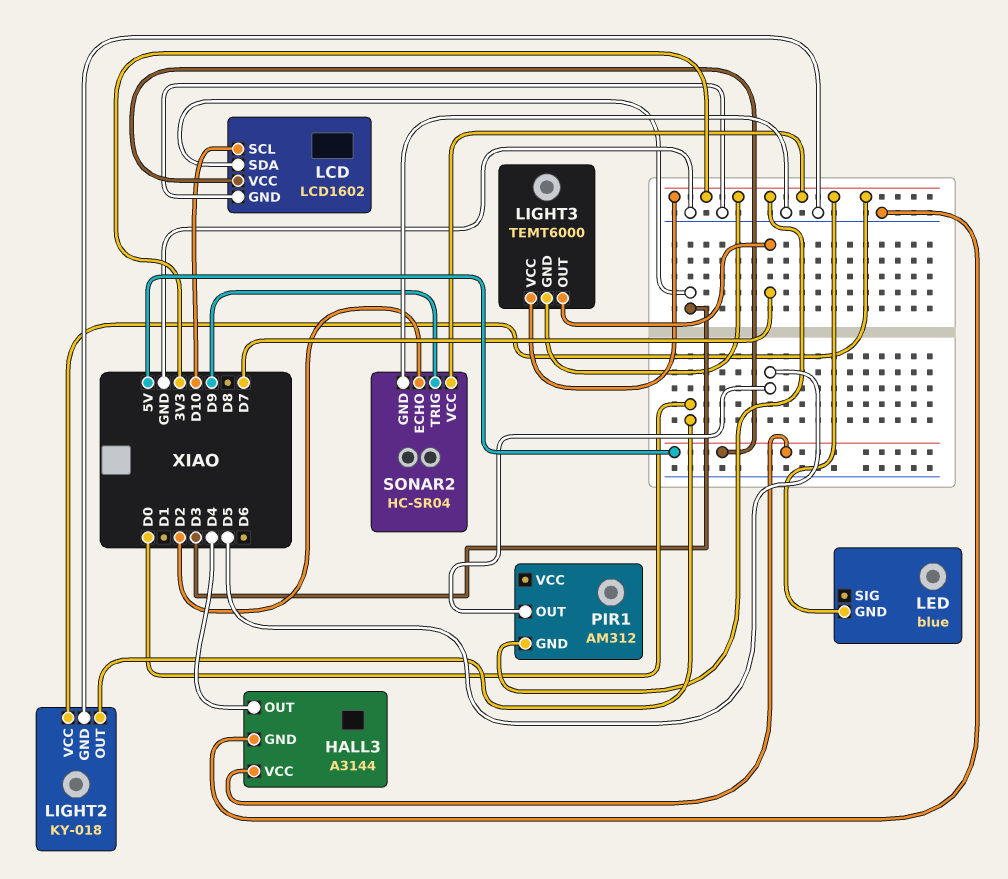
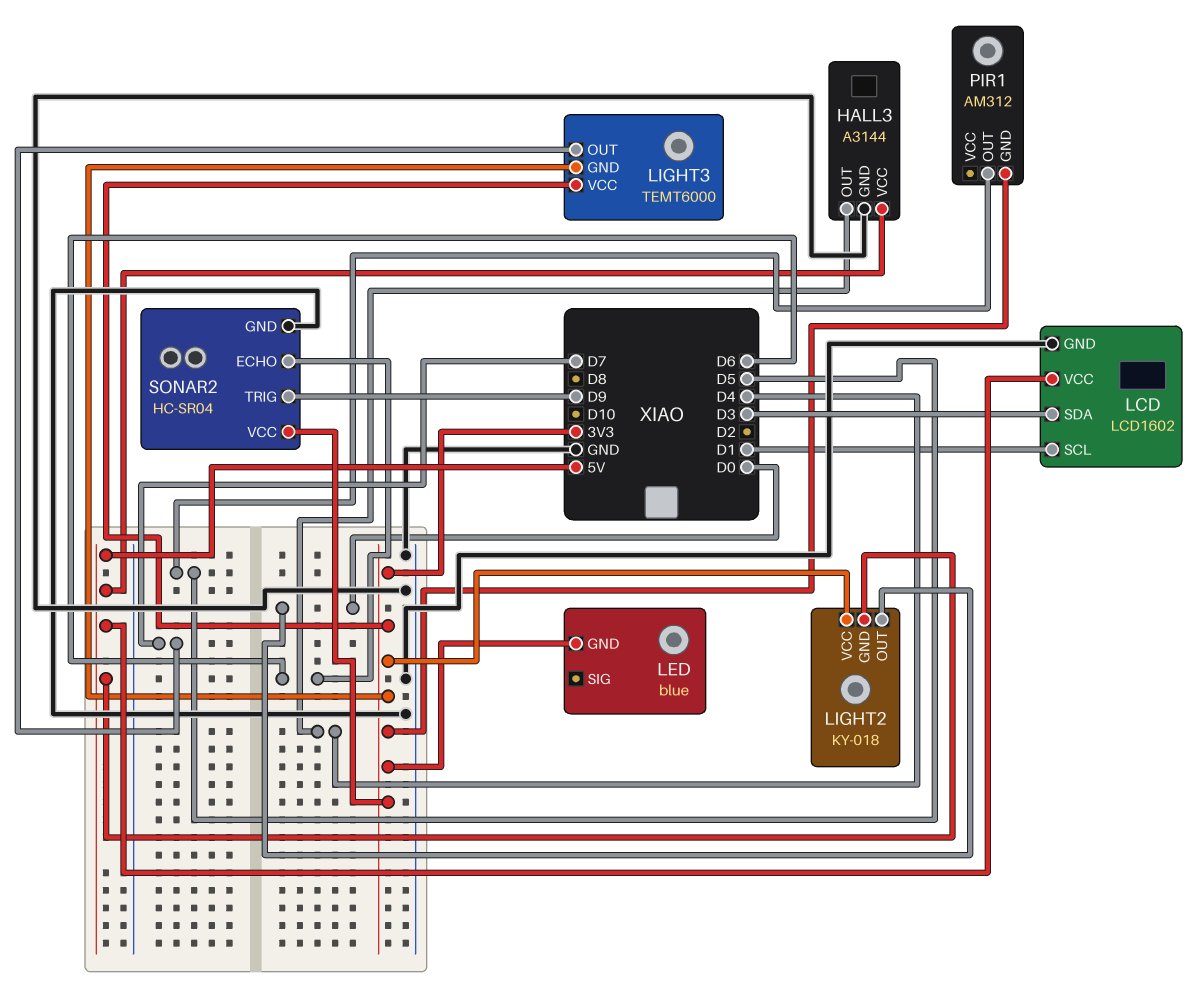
LCD pin SCL: D10 -> D1
LIGHT2 pin GND: GND -> 5V
SONAR2 pin ECHO: D2 -> D6

